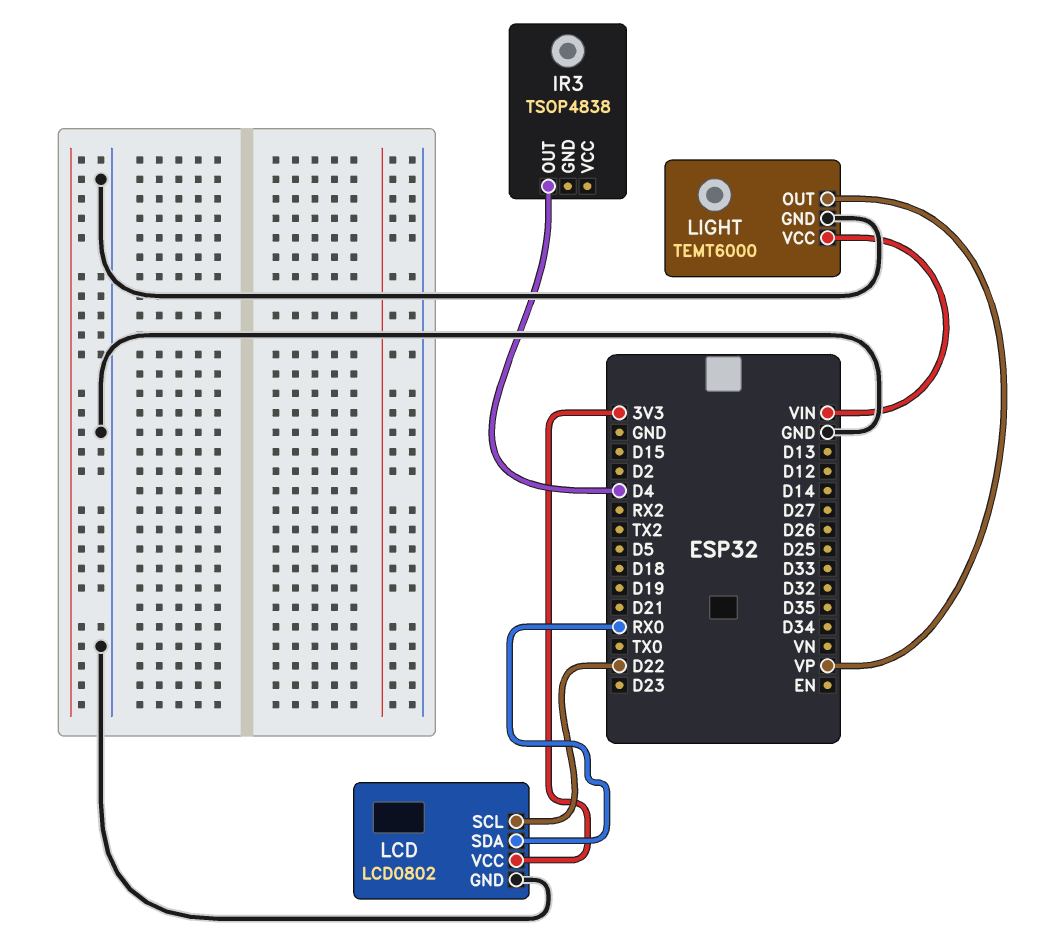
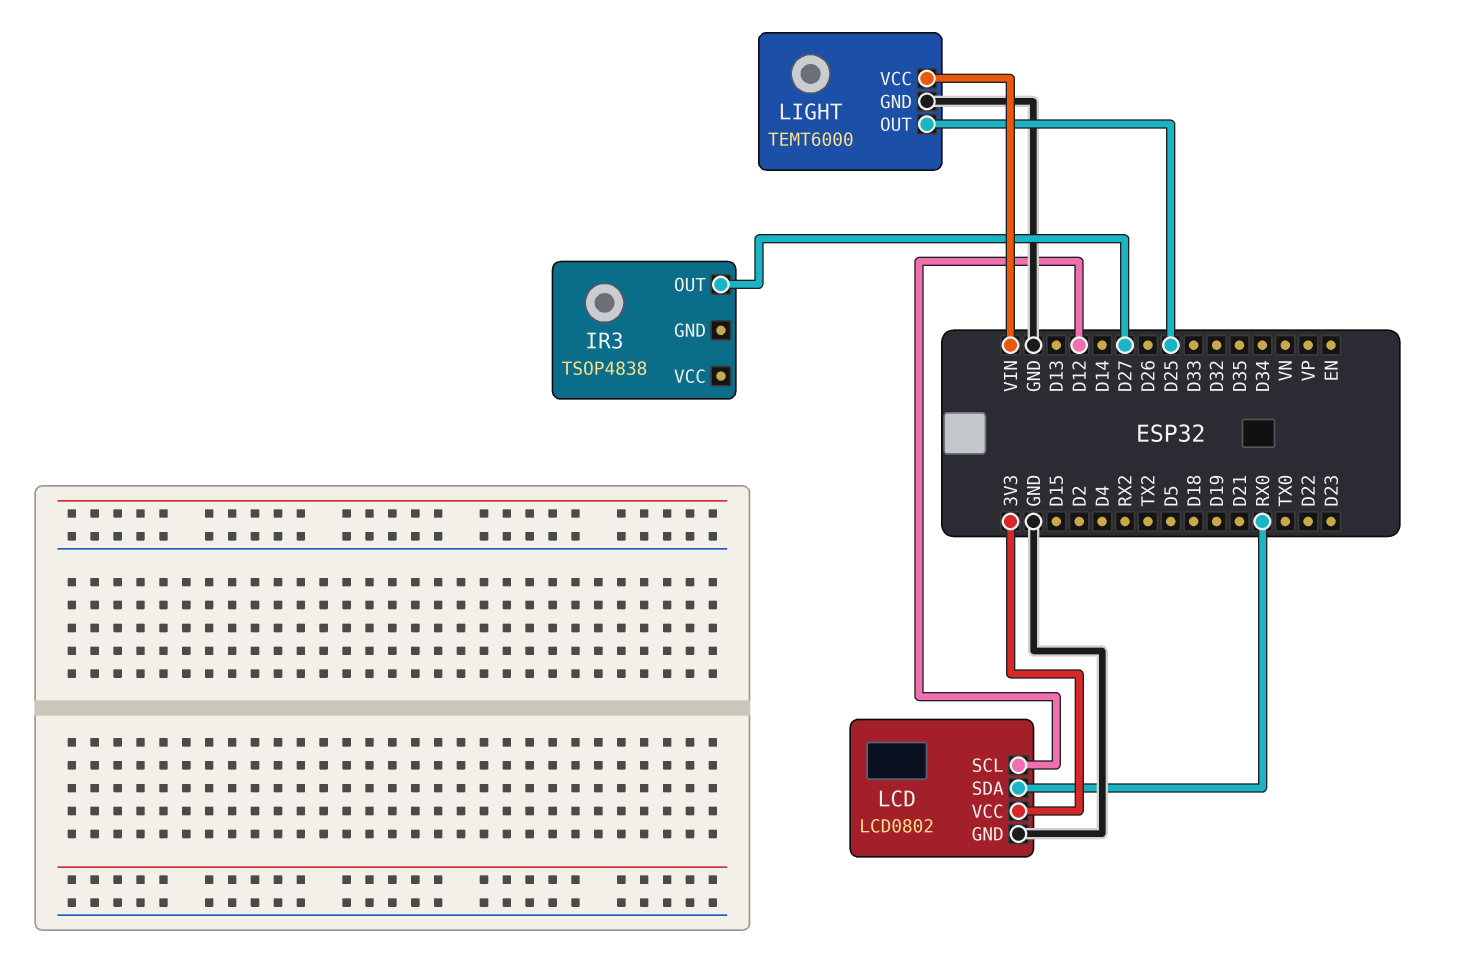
IR3 pin OUT: D4 -> D27
LCD pin SCL: D22 -> D12
LIGHT pin OUT: VP -> D25

